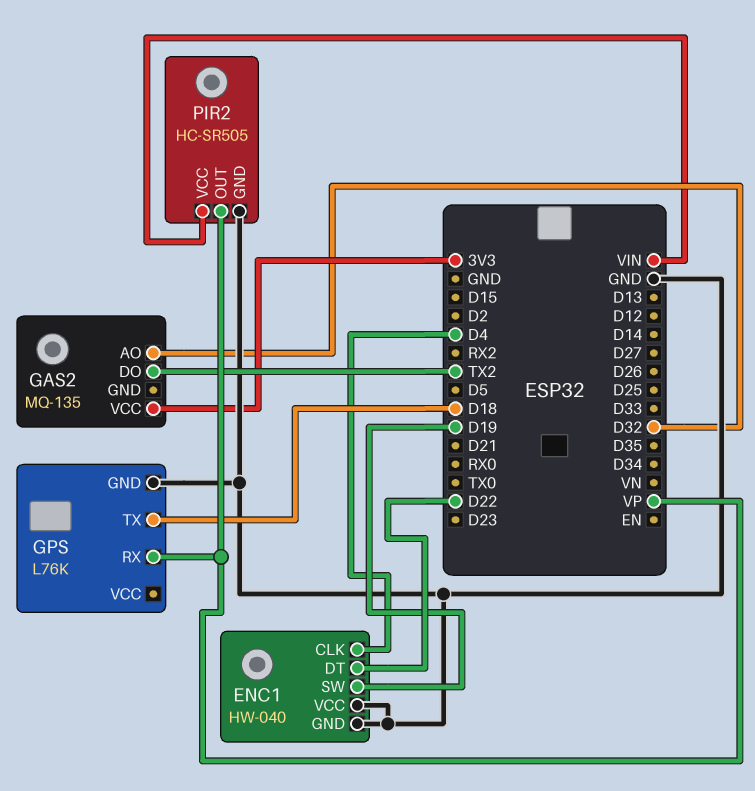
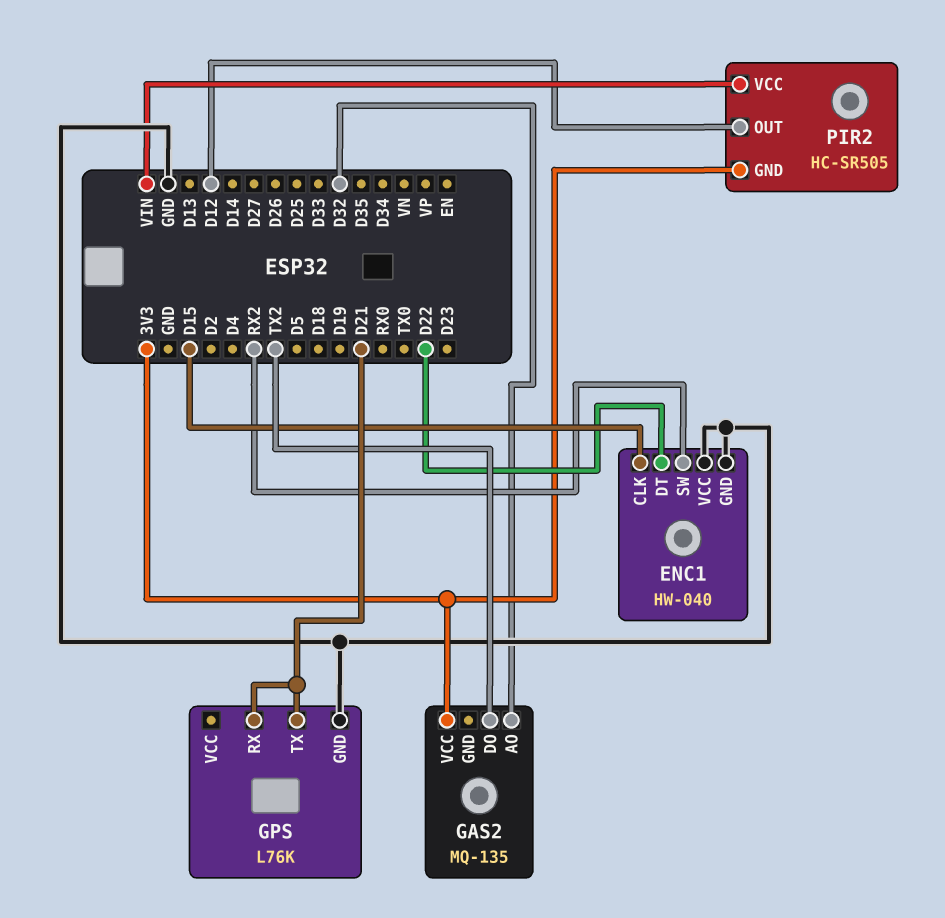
ENC1 pin CLK: D4 -> D15
ENC1 pin SW: D19 -> RX2
GPS pin RX: VP -> D21
GPS pin TX: D18 -> D21
PIR2 pin GND: GND -> 3V3
PIR2 pin OUT: VP -> D12

